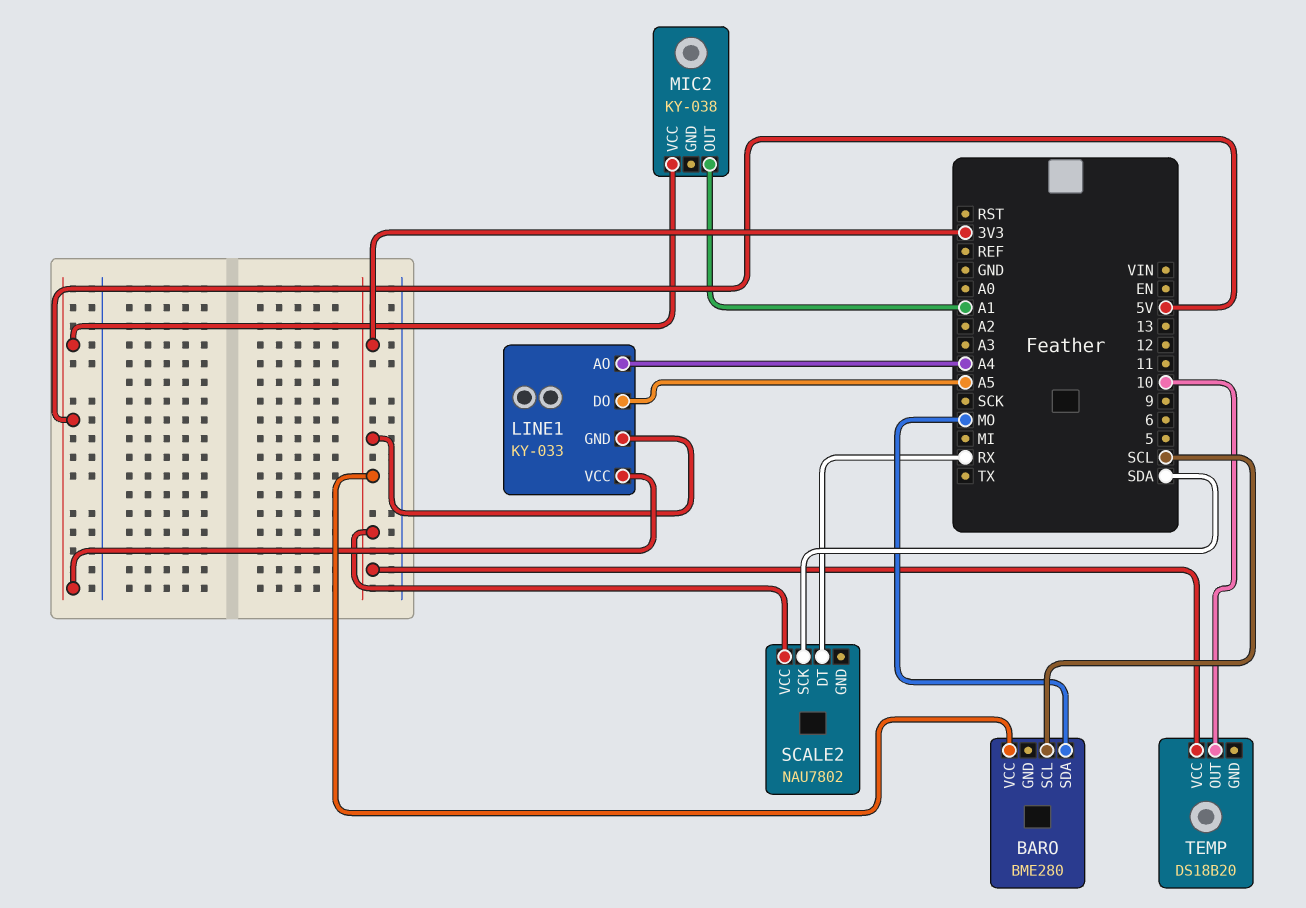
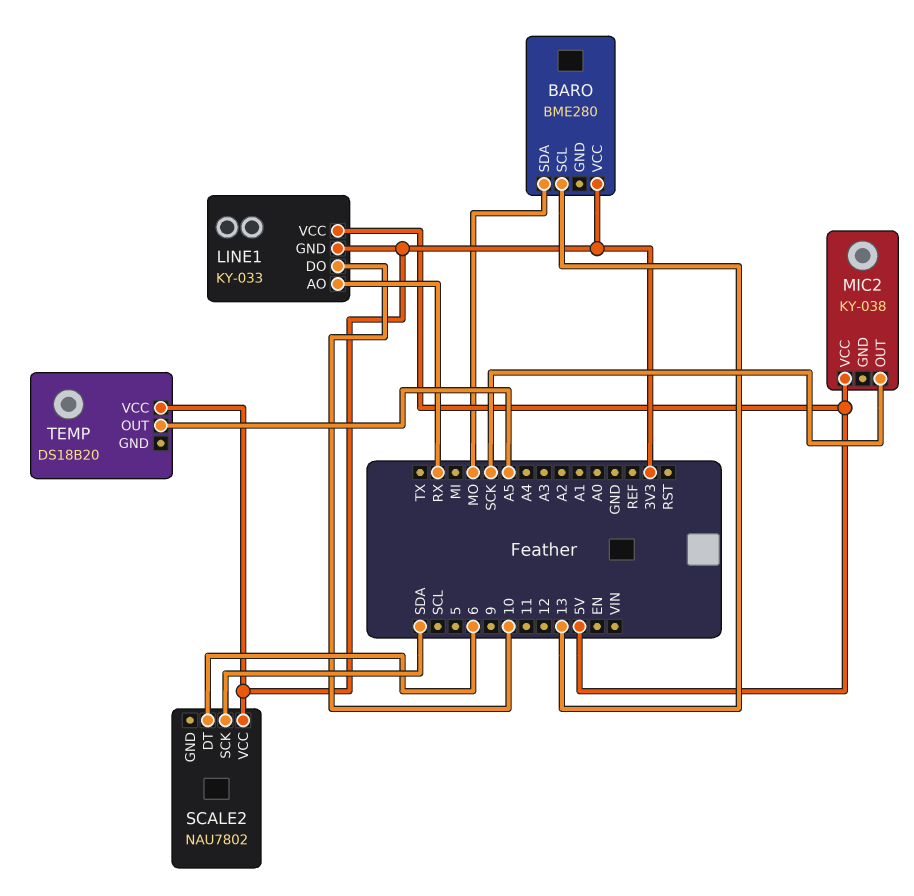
BARO pin SCL: SCL -> 13
LINE1 pin AO: A4 -> RX
LINE1 pin DO: A5 -> 10
MIC2 pin OUT: A1 -> SCK
SCALE2 pin DT: RX -> 6
TEMP pin OUT: 10 -> A5

